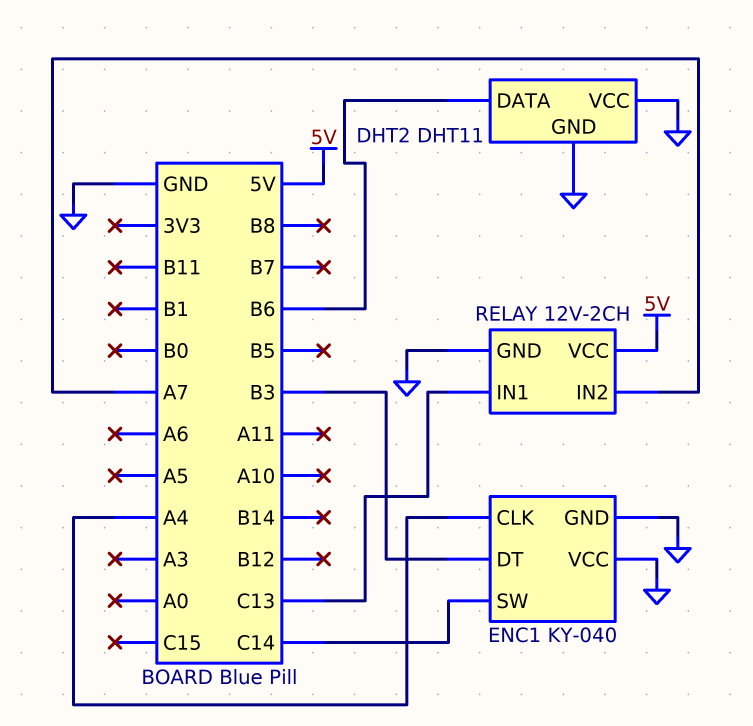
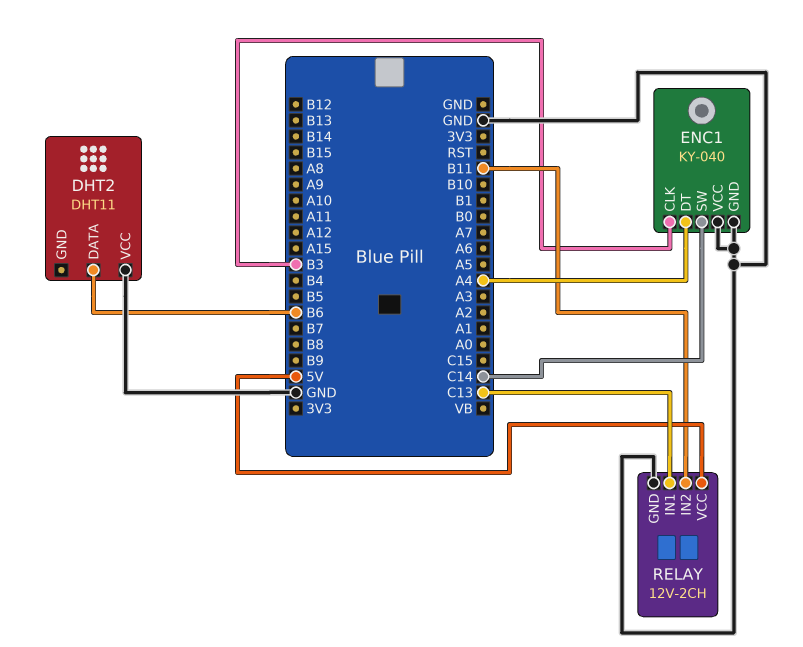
DHT2 pin GND: GND -> none
ENC1 pin CLK: A4 -> B3
ENC1 pin DT: B3 -> A4
RELAY pin IN2: A7 -> B11

